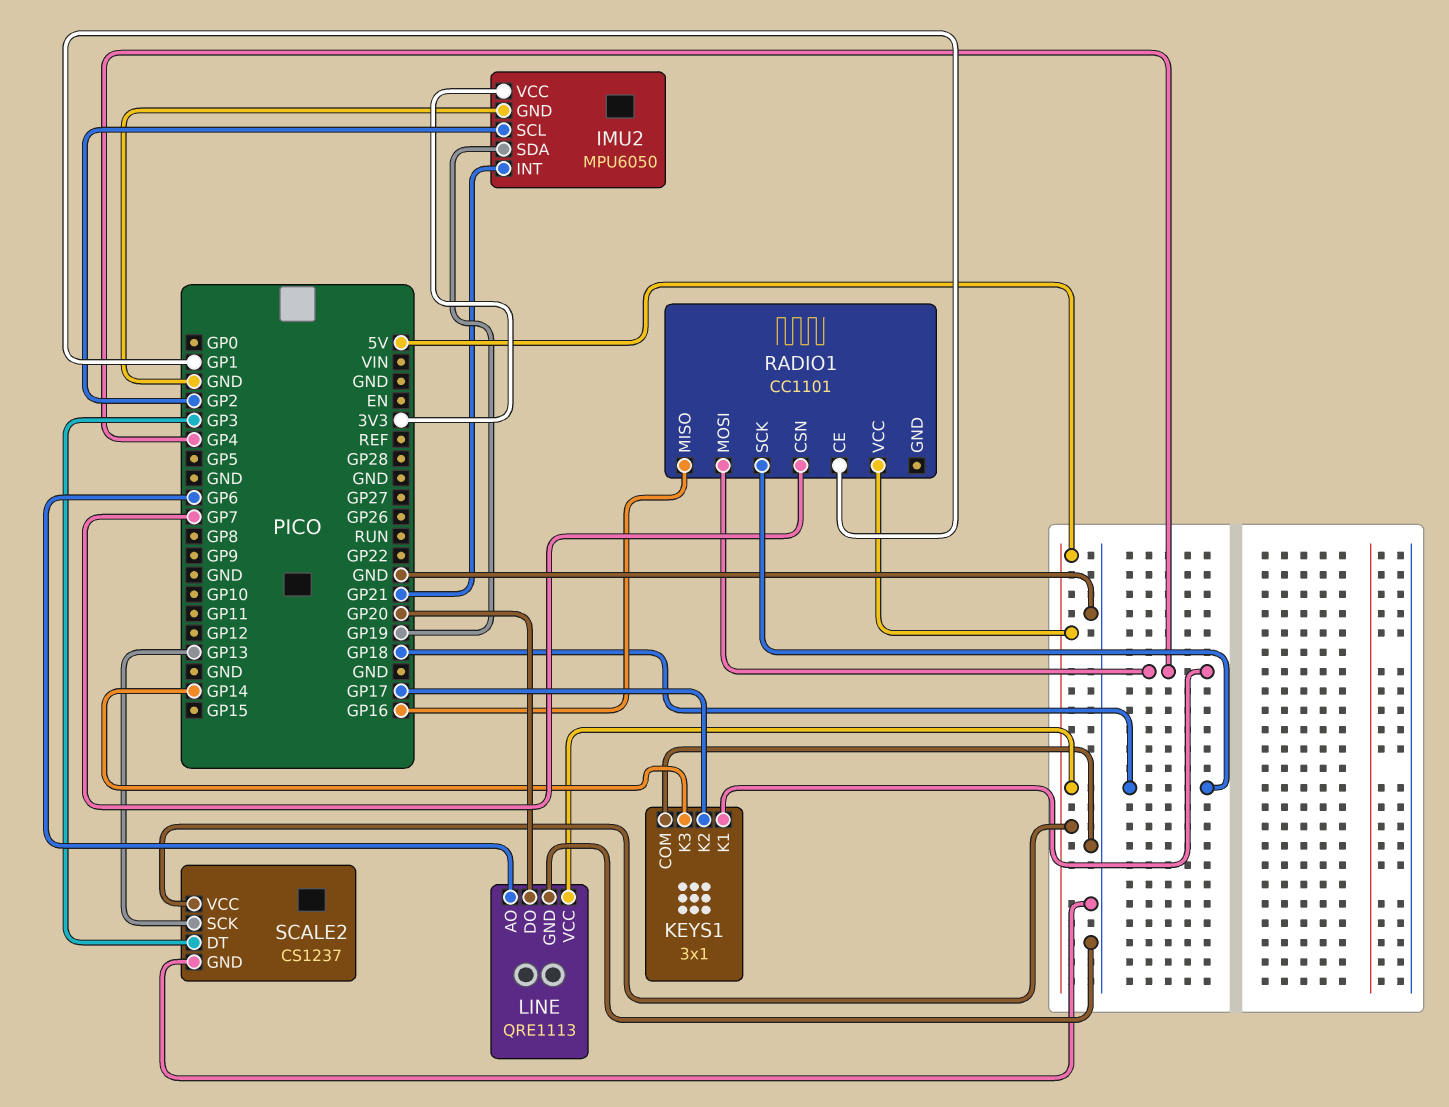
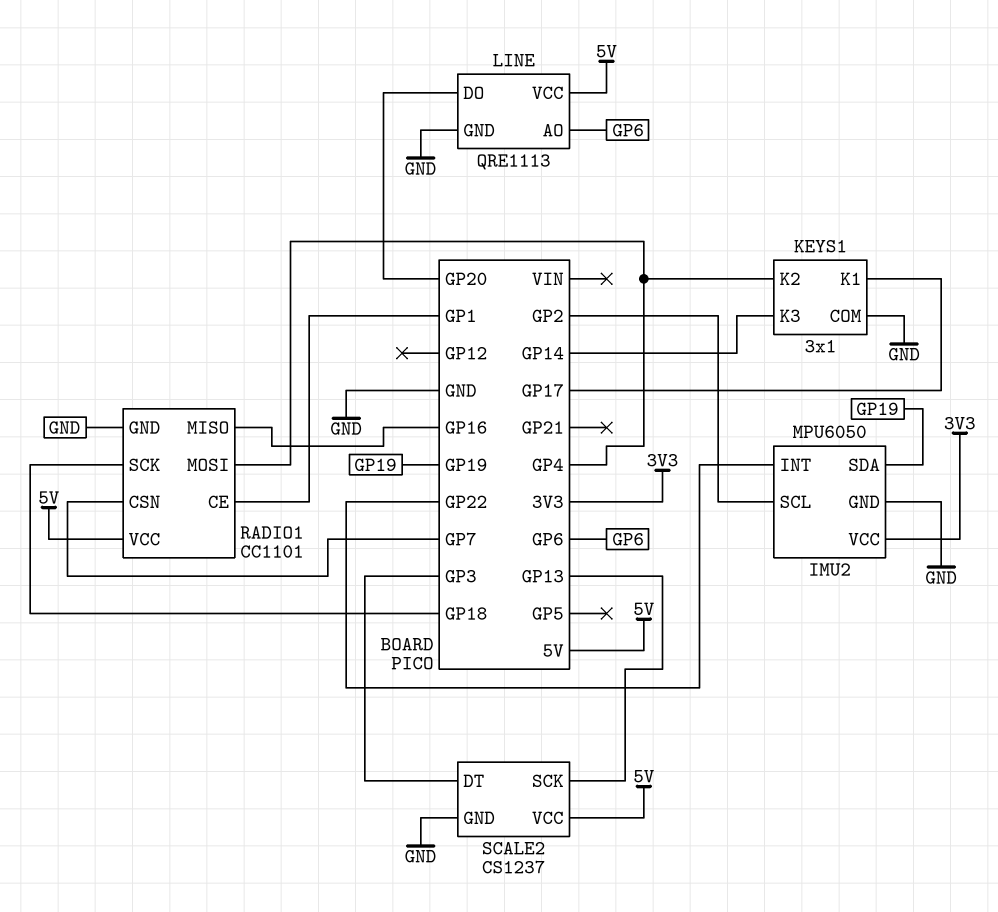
IMU2 pin INT: GP21 -> GP22
KEYS1 pin K1: GP4 -> GP17
KEYS1 pin K2: GP17 -> GP4
RADIO1 pin GND: none -> GND

